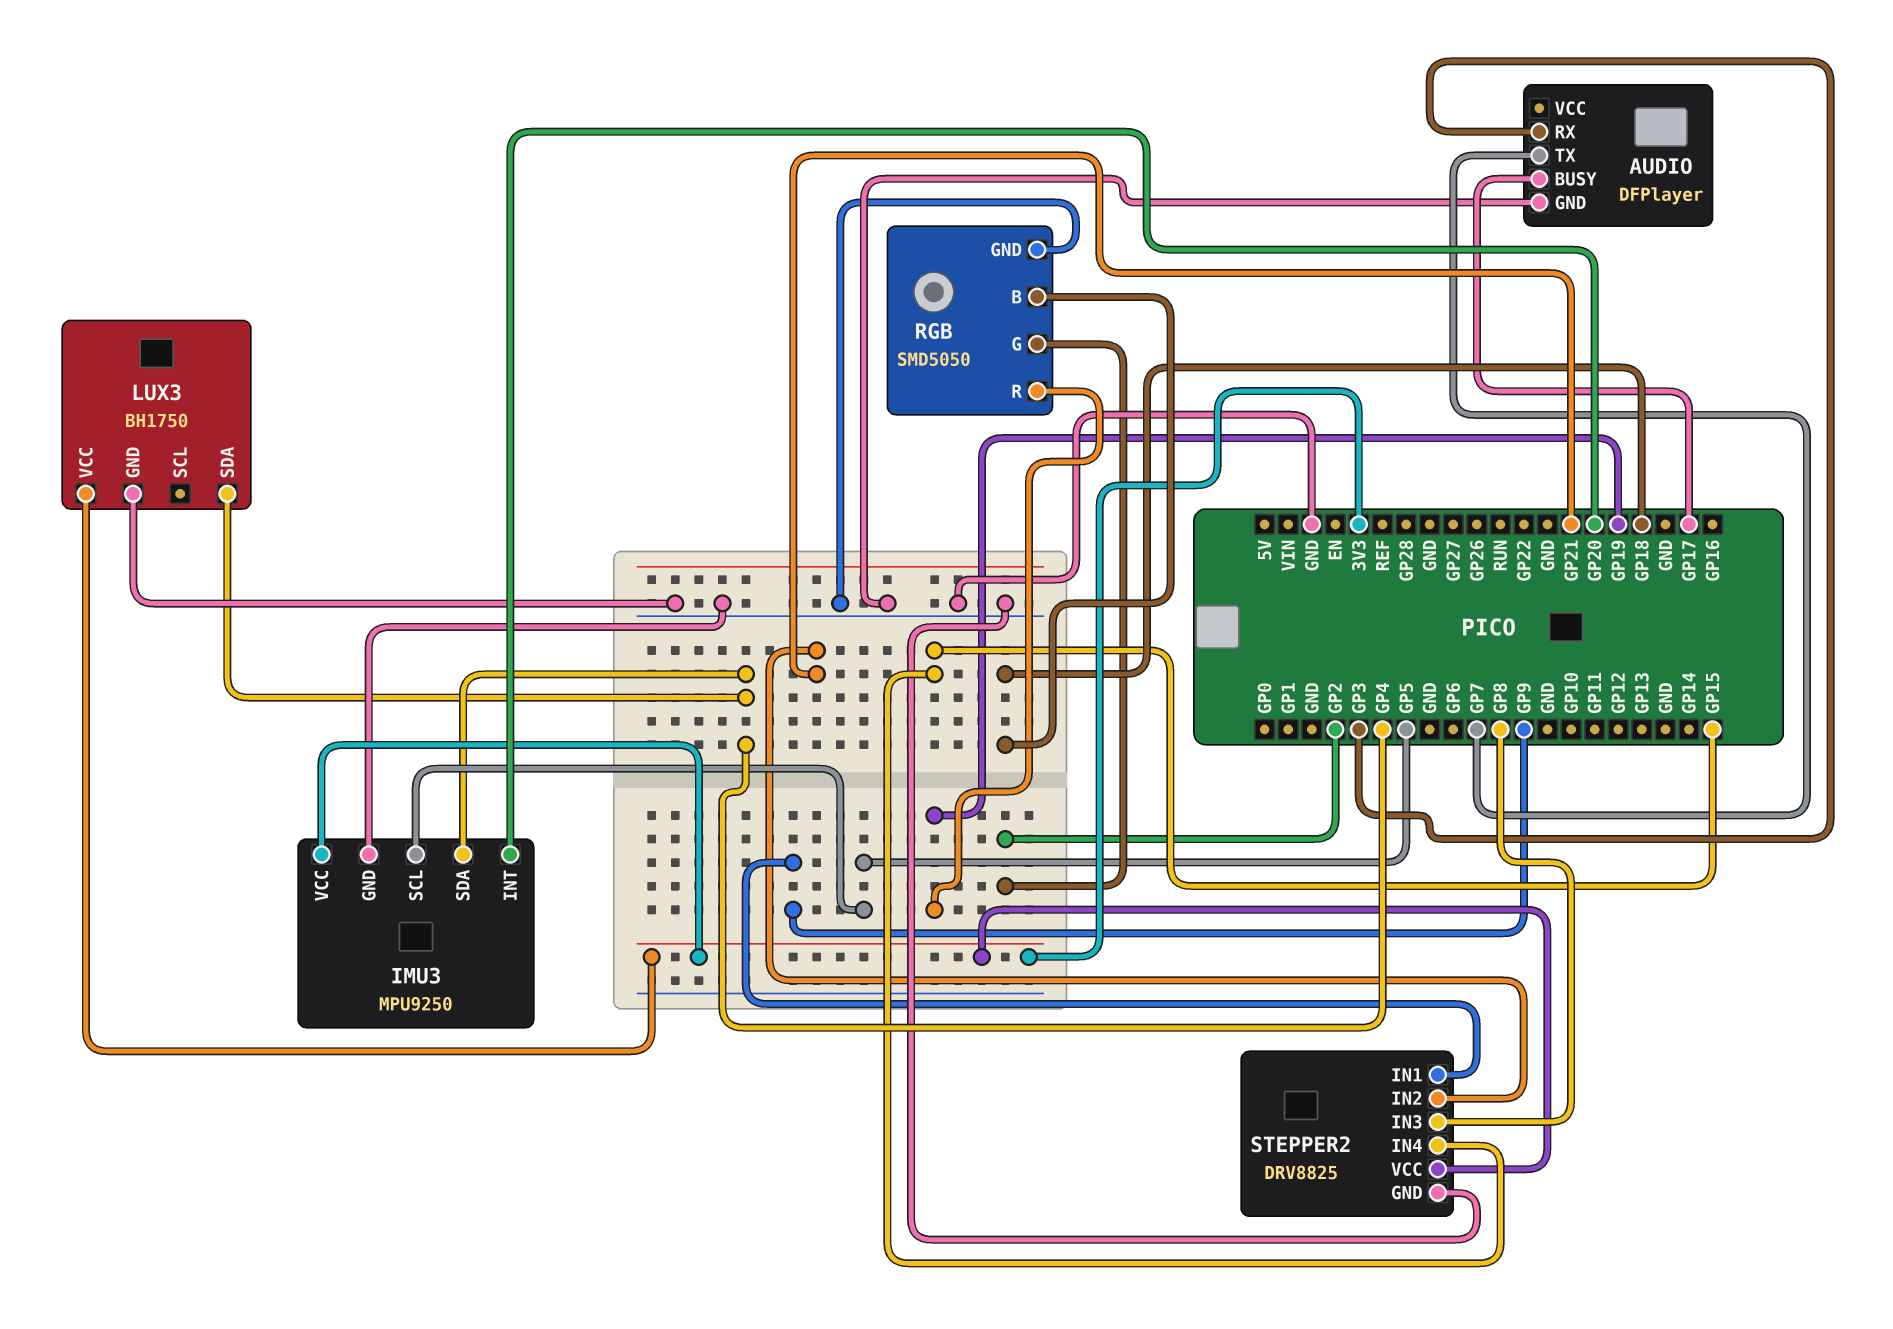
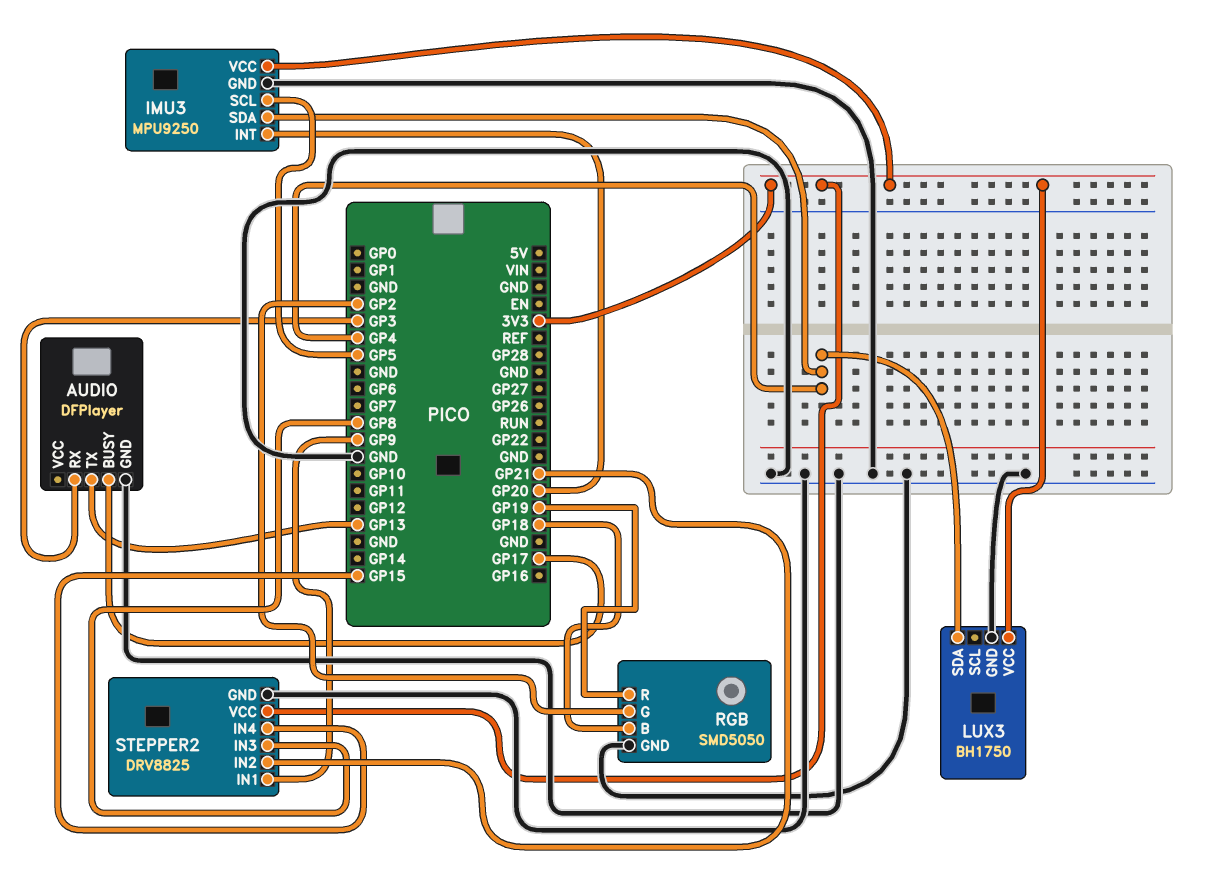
AUDIO pin TX: GP7 -> GP13

